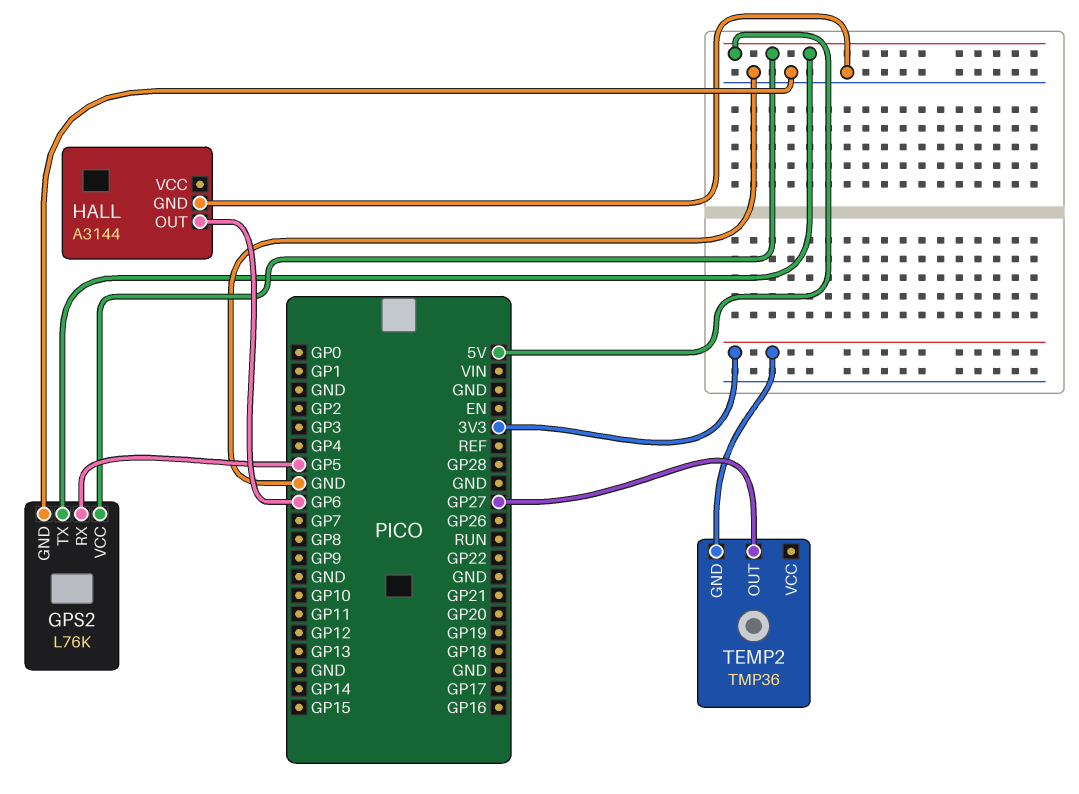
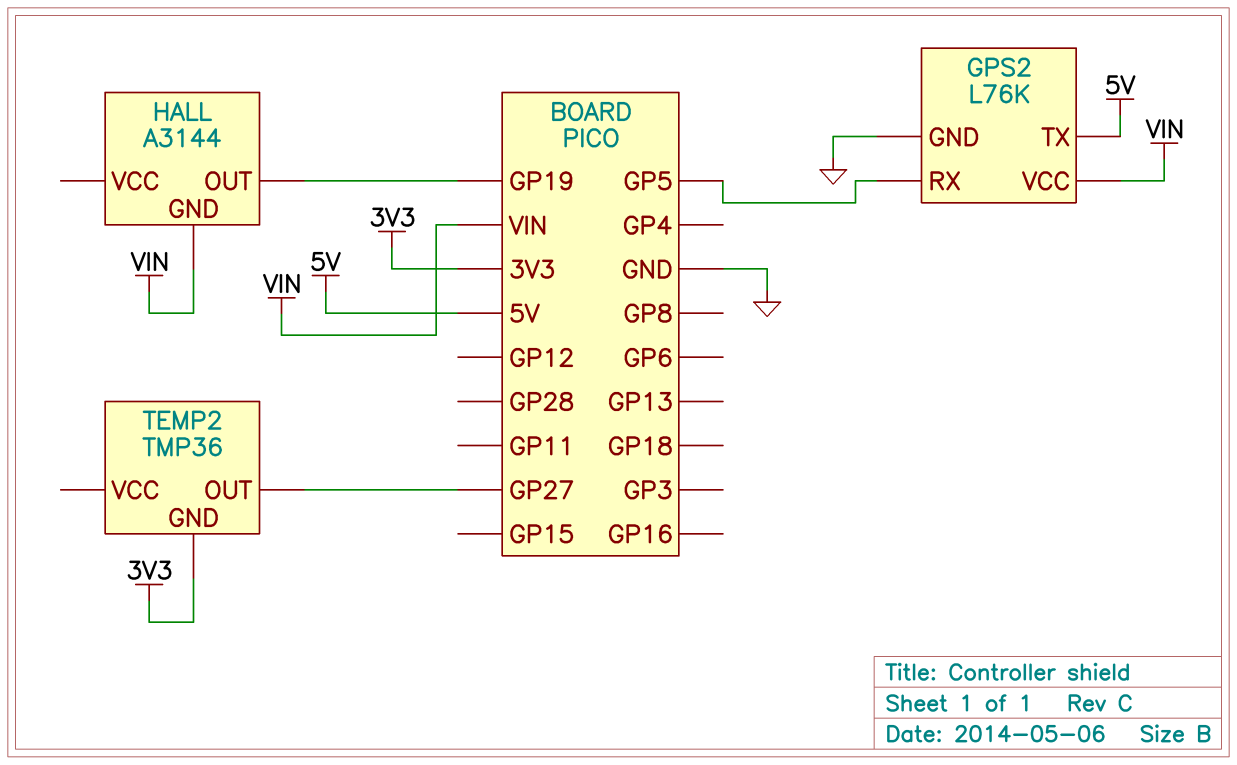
GPS2 pin VCC: 5V -> VIN
HALL pin GND: GND -> VIN
HALL pin OUT: GP6 -> GP19

